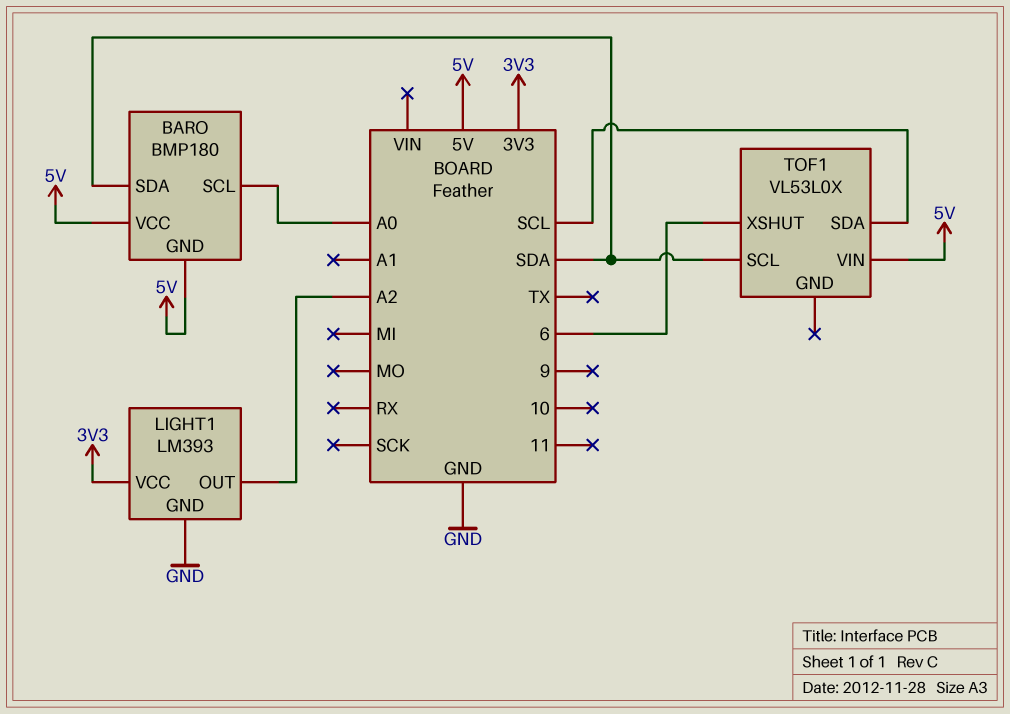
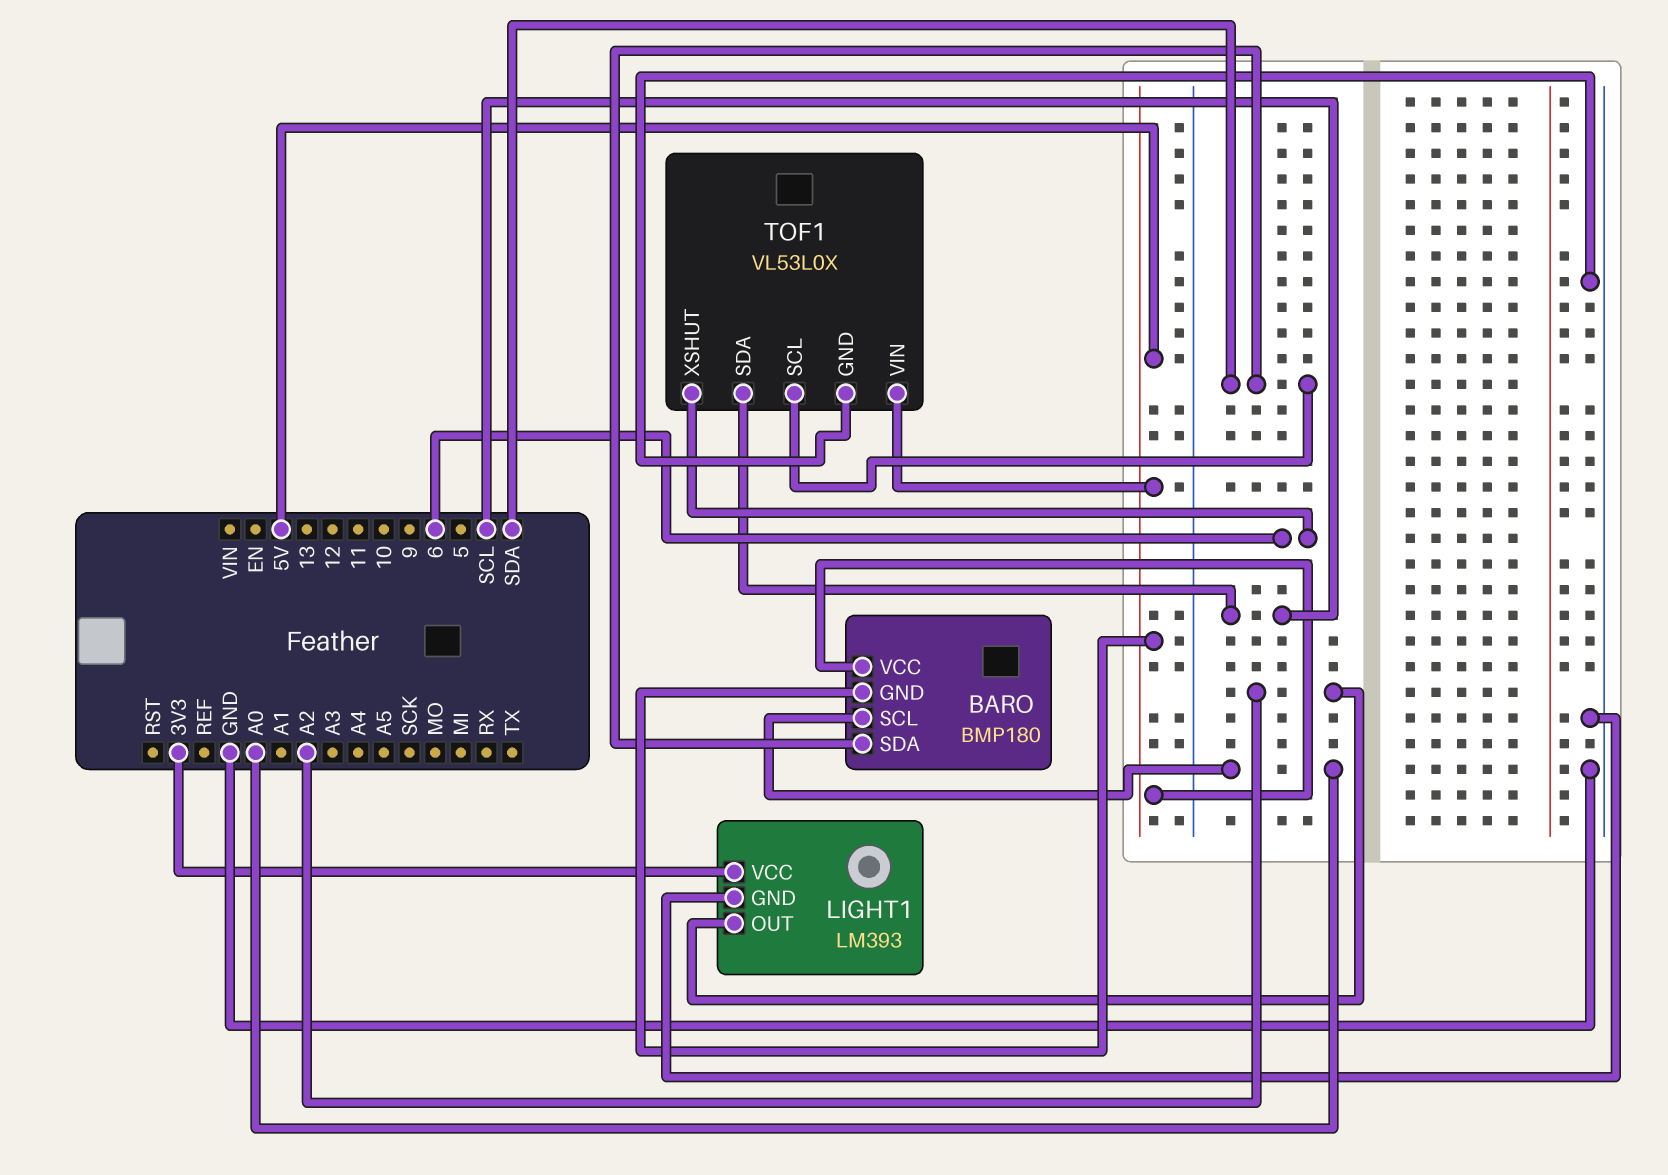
TOF1 pin GND: none -> GND

